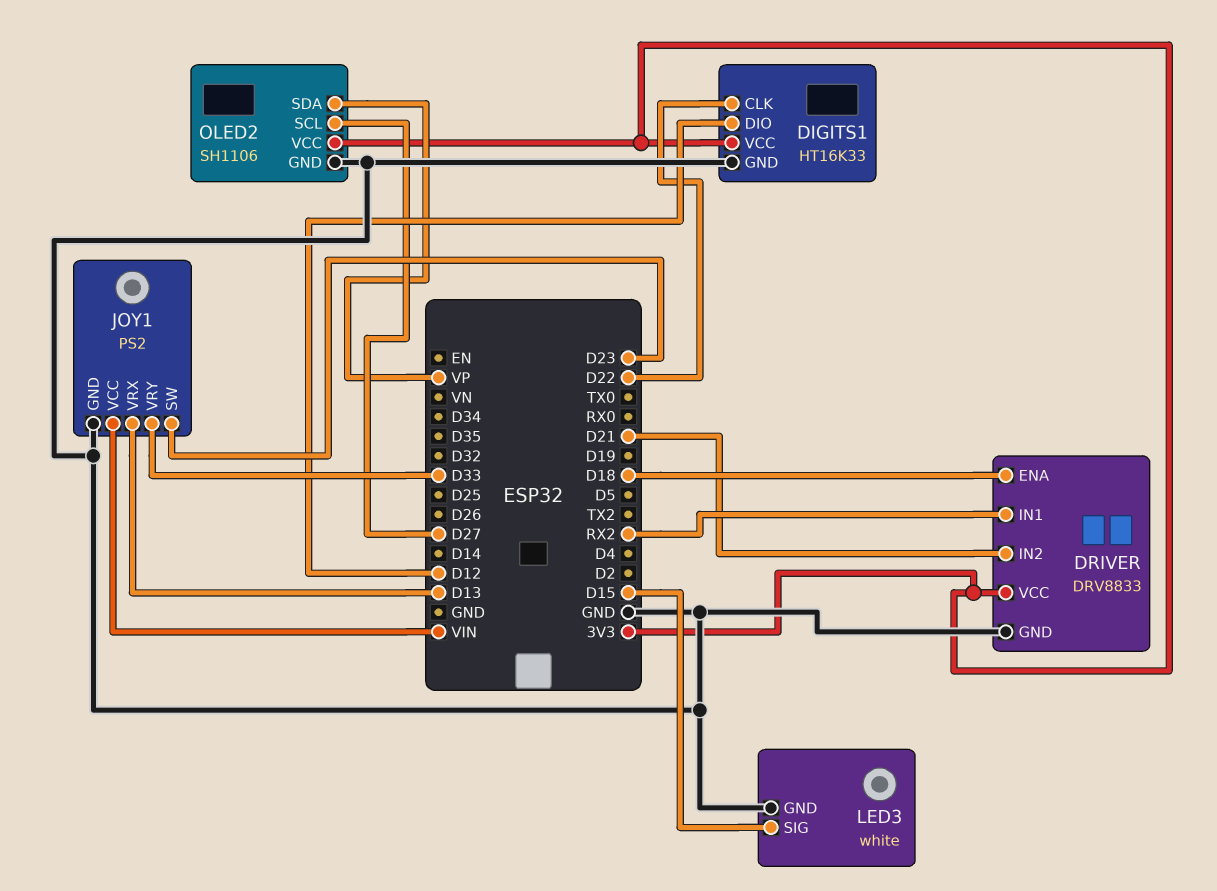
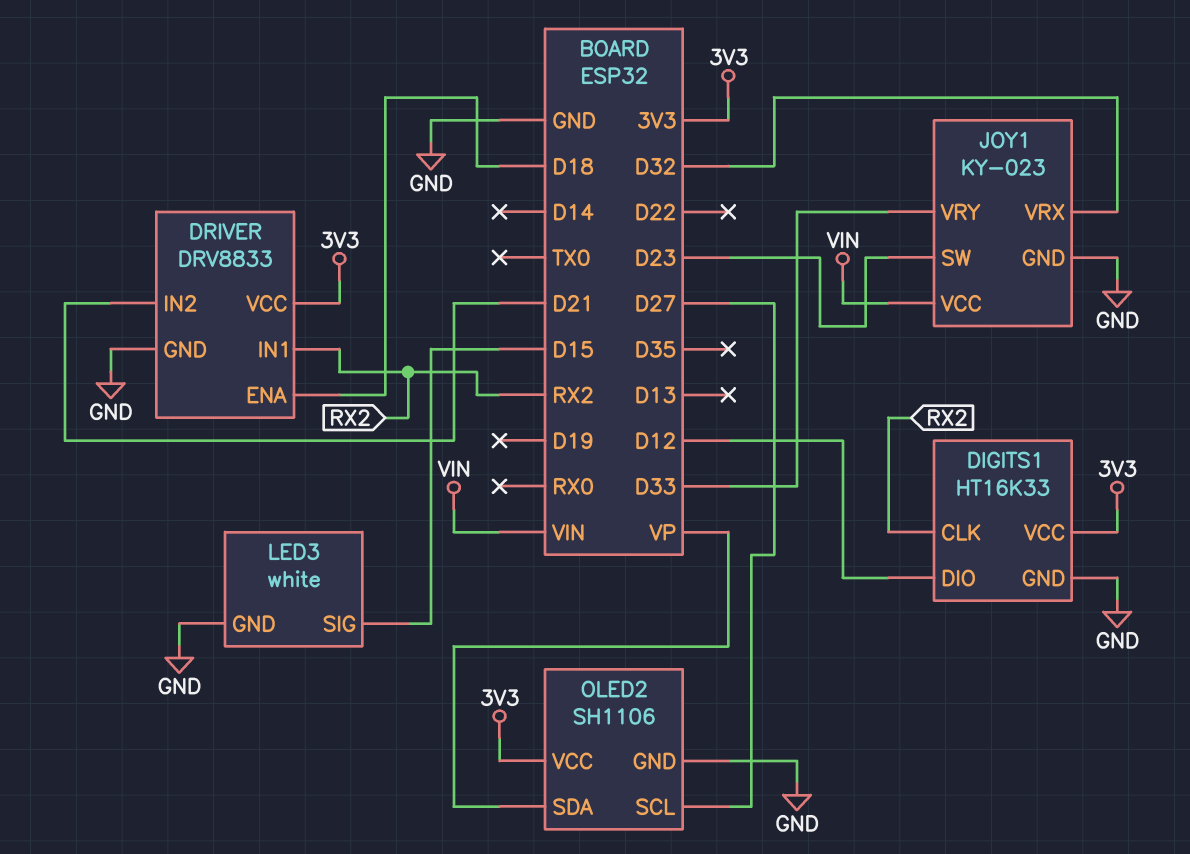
DIGITS1 pin CLK: D22 -> RX2
JOY1: PS2 -> KY-023
JOY1 pin VRX: D13 -> D32

